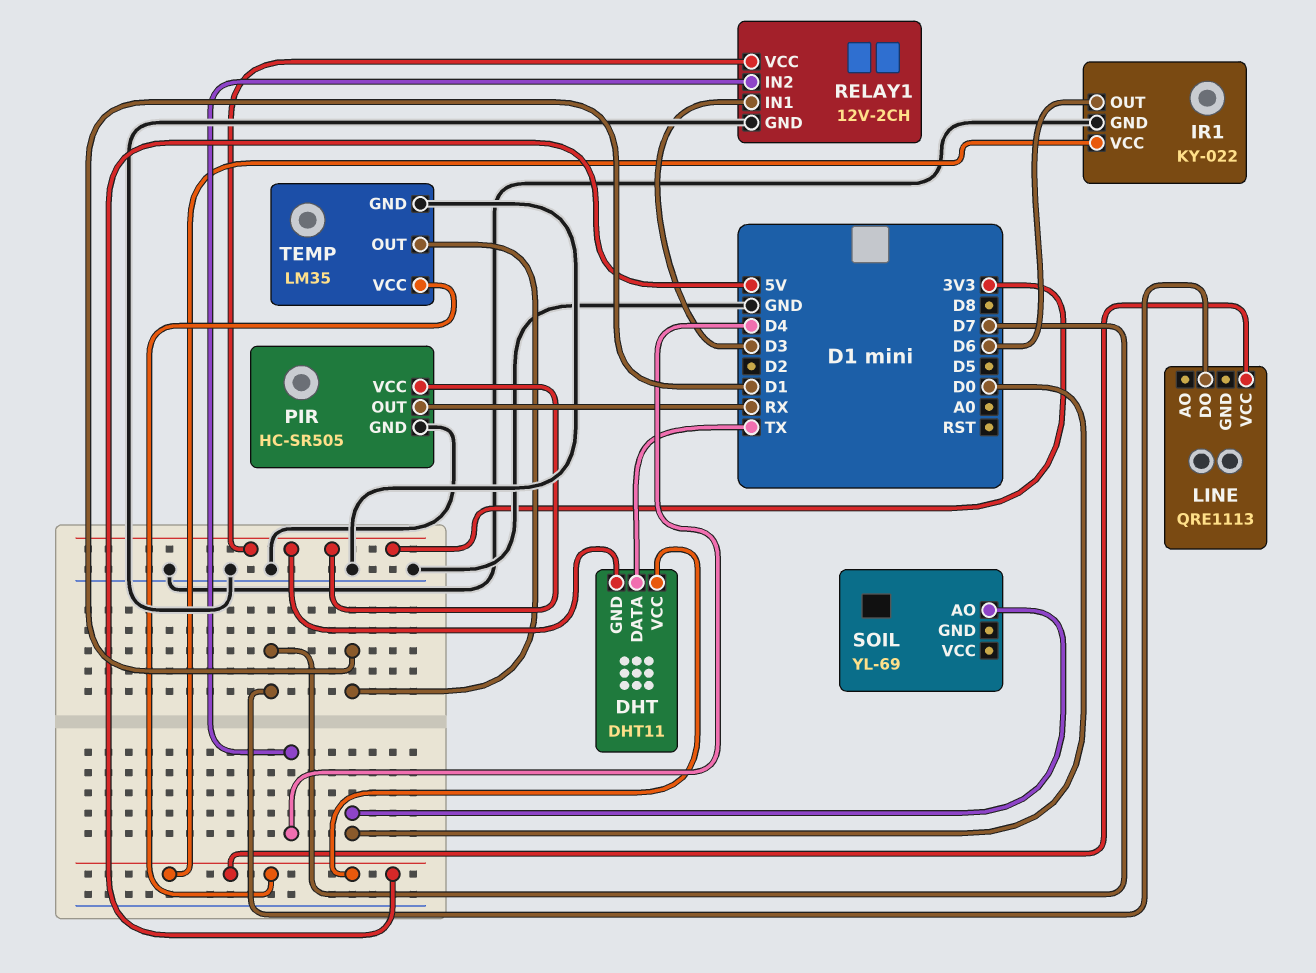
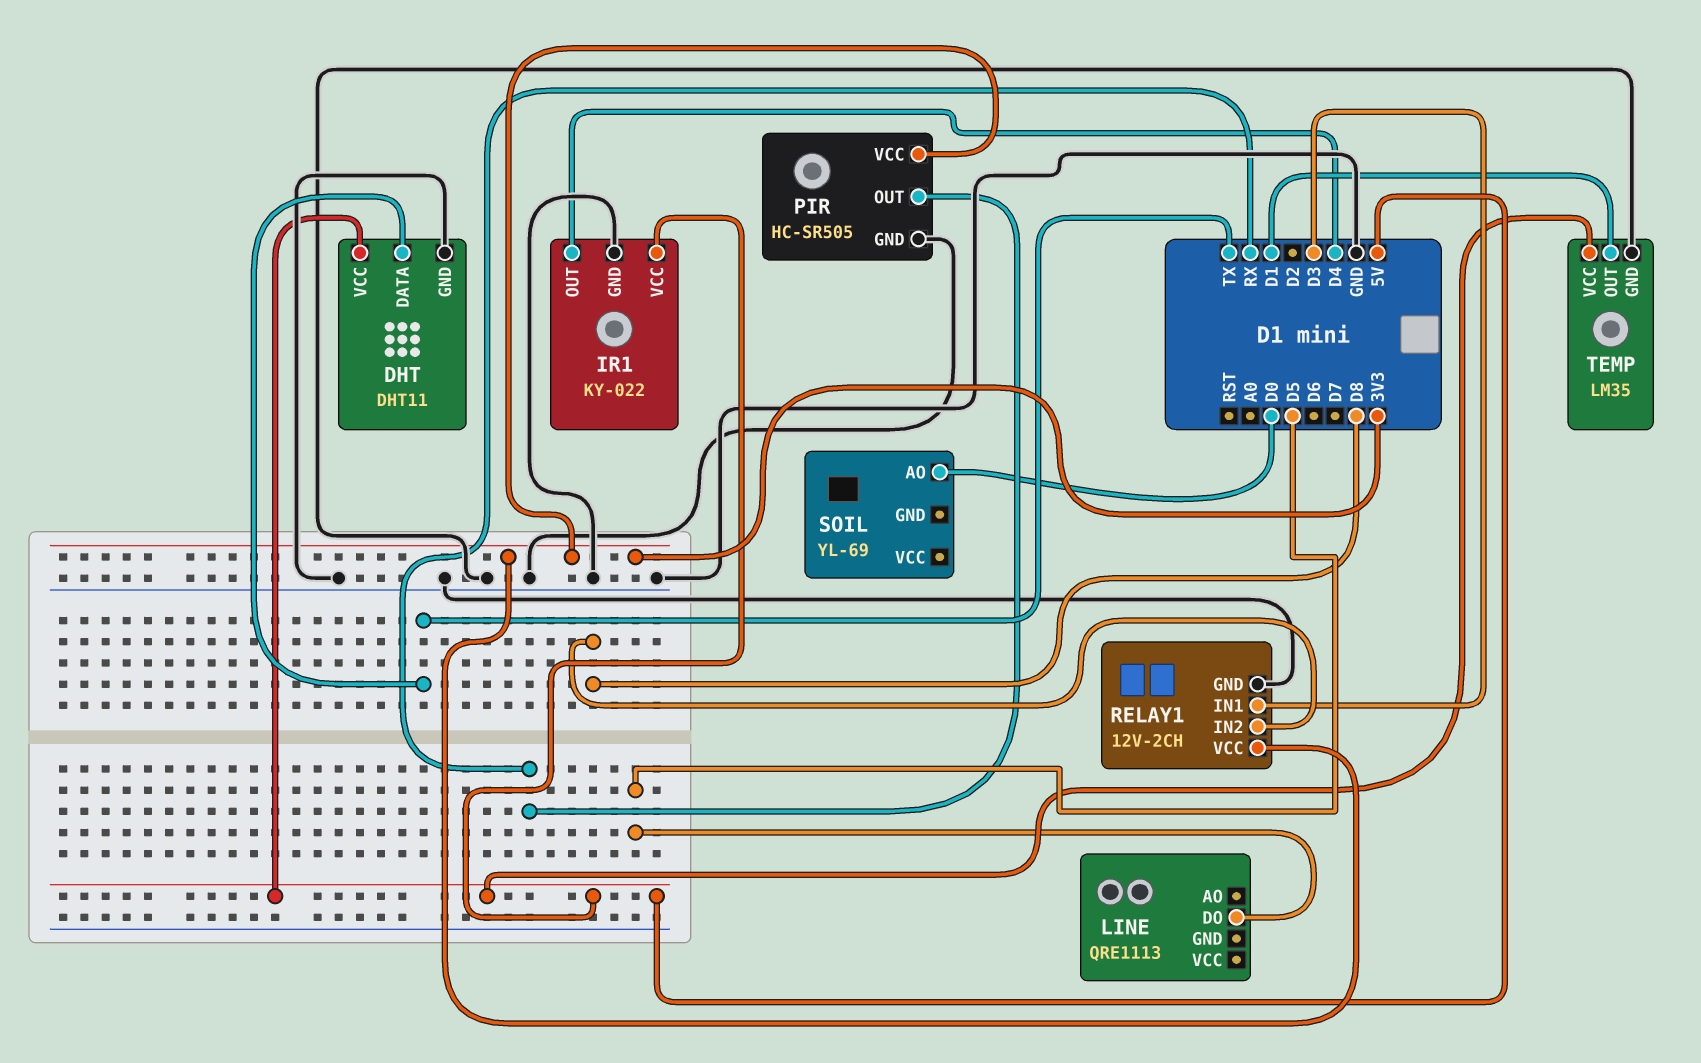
DHT pin GND: 3V3 -> GND
IR1 pin OUT: D6 -> D4
LINE pin DO: D7 -> D5
LINE pin VCC: 5V -> none
RELAY1 pin IN2: D4 -> D8

